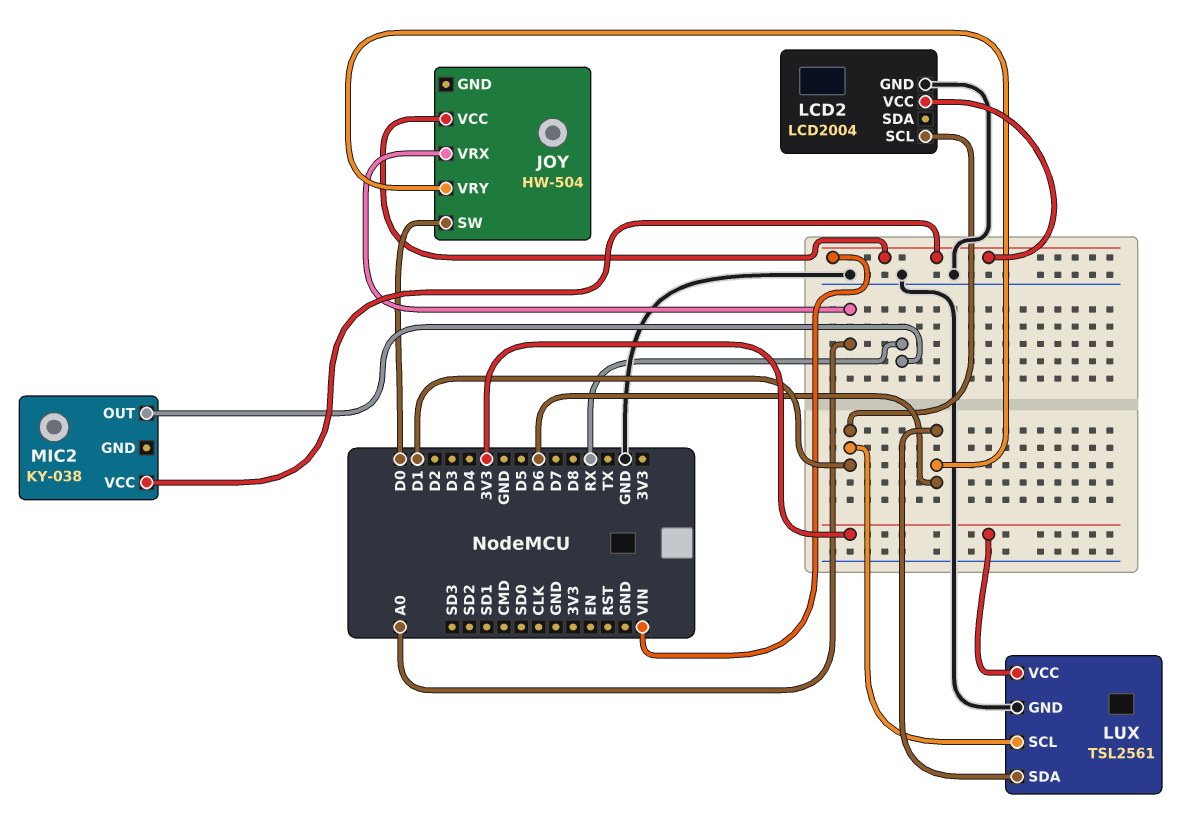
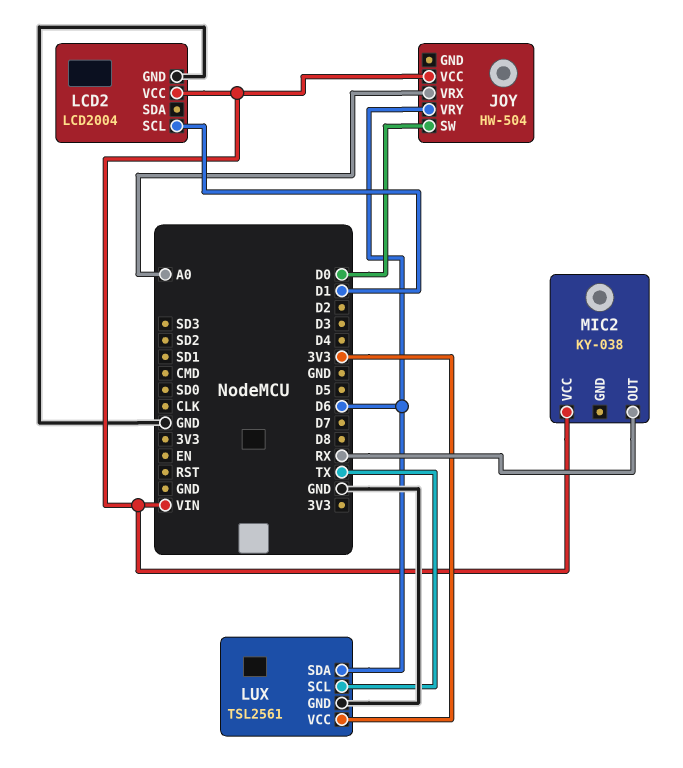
LUX pin SCL: D1 -> TX

